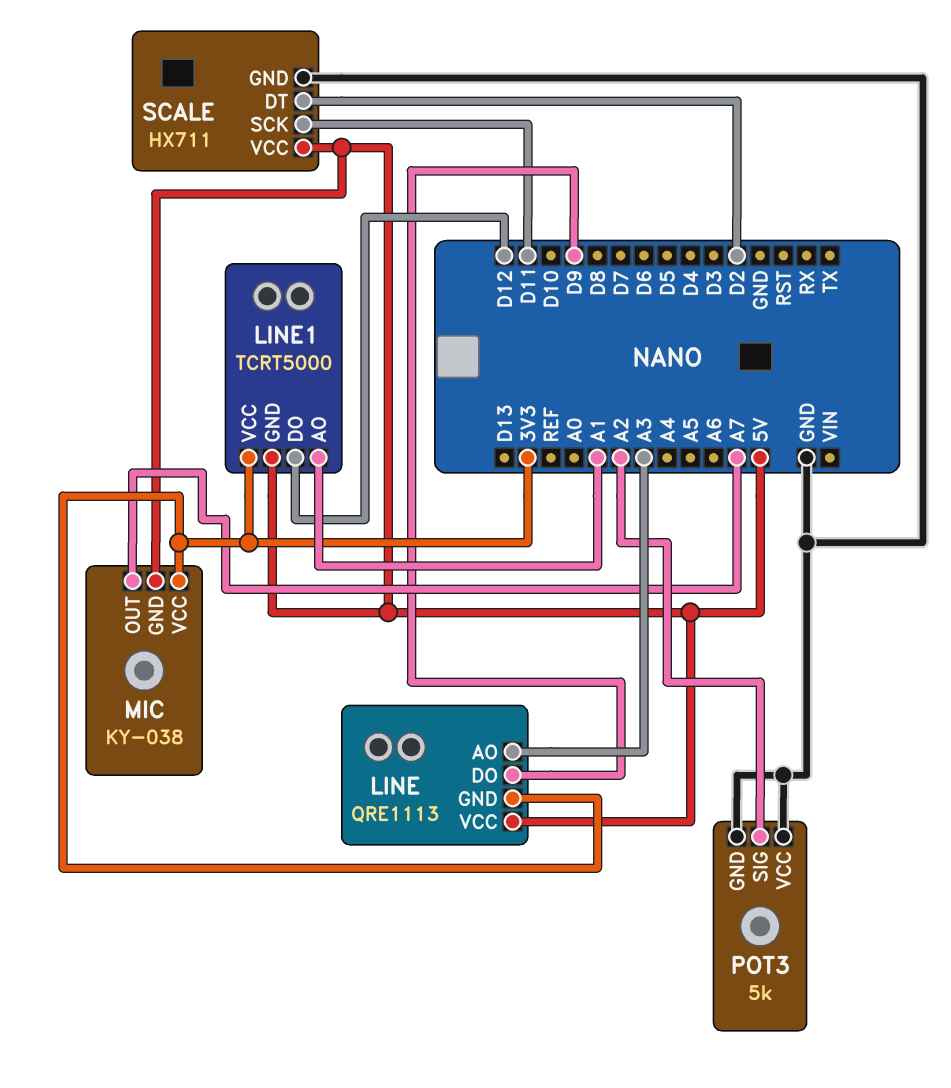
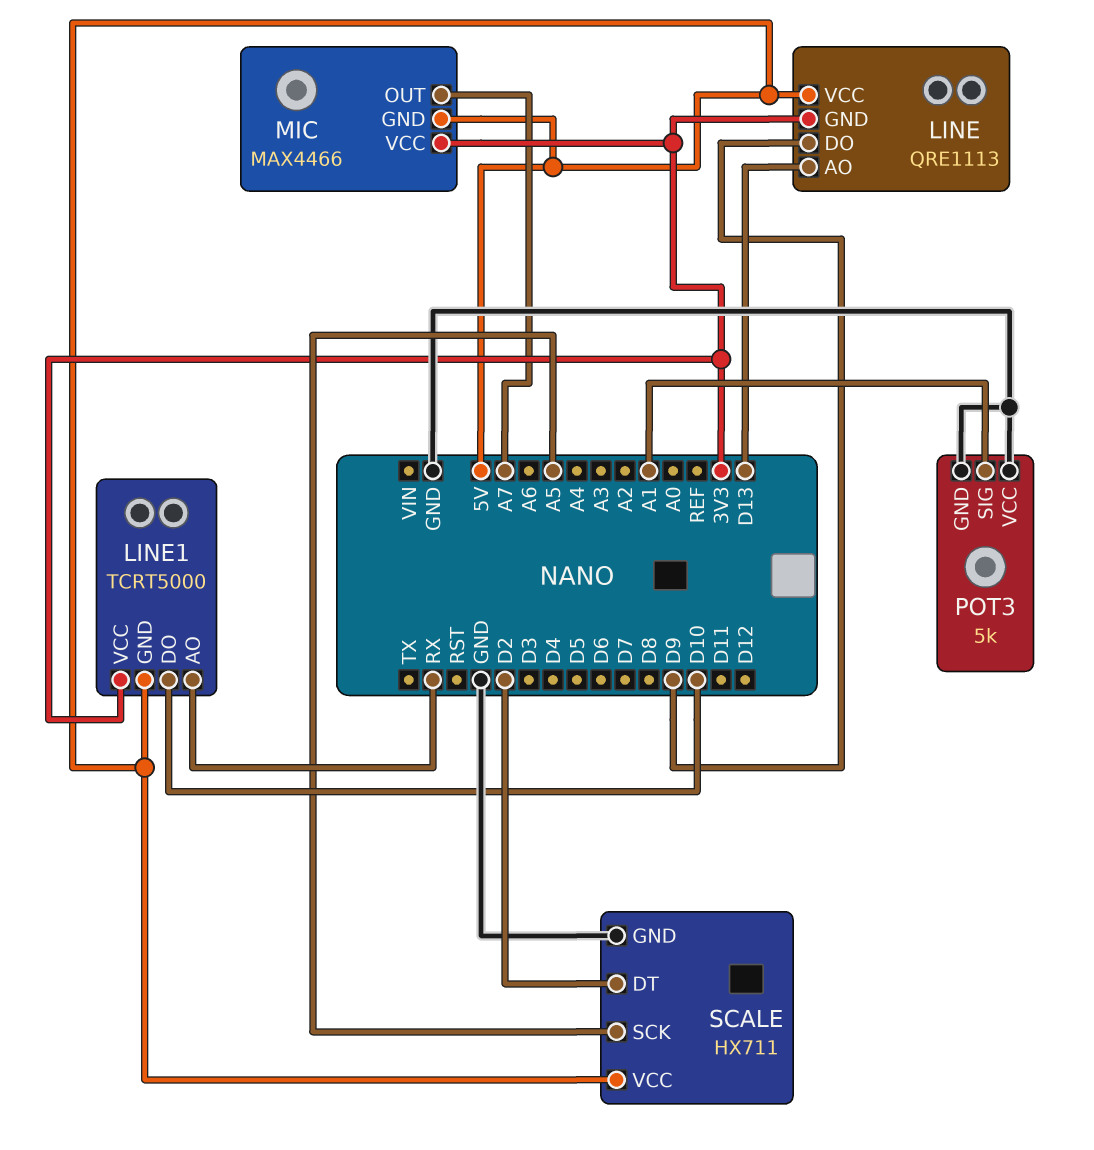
LINE pin AO: A3 -> D13
LINE1 pin AO: A1 -> RX
LINE1 pin DO: D12 -> D10
MIC: KY-038 -> MAX4466
POT3 pin SIG: A2 -> A1
SCALE pin SCK: D11 -> A5

